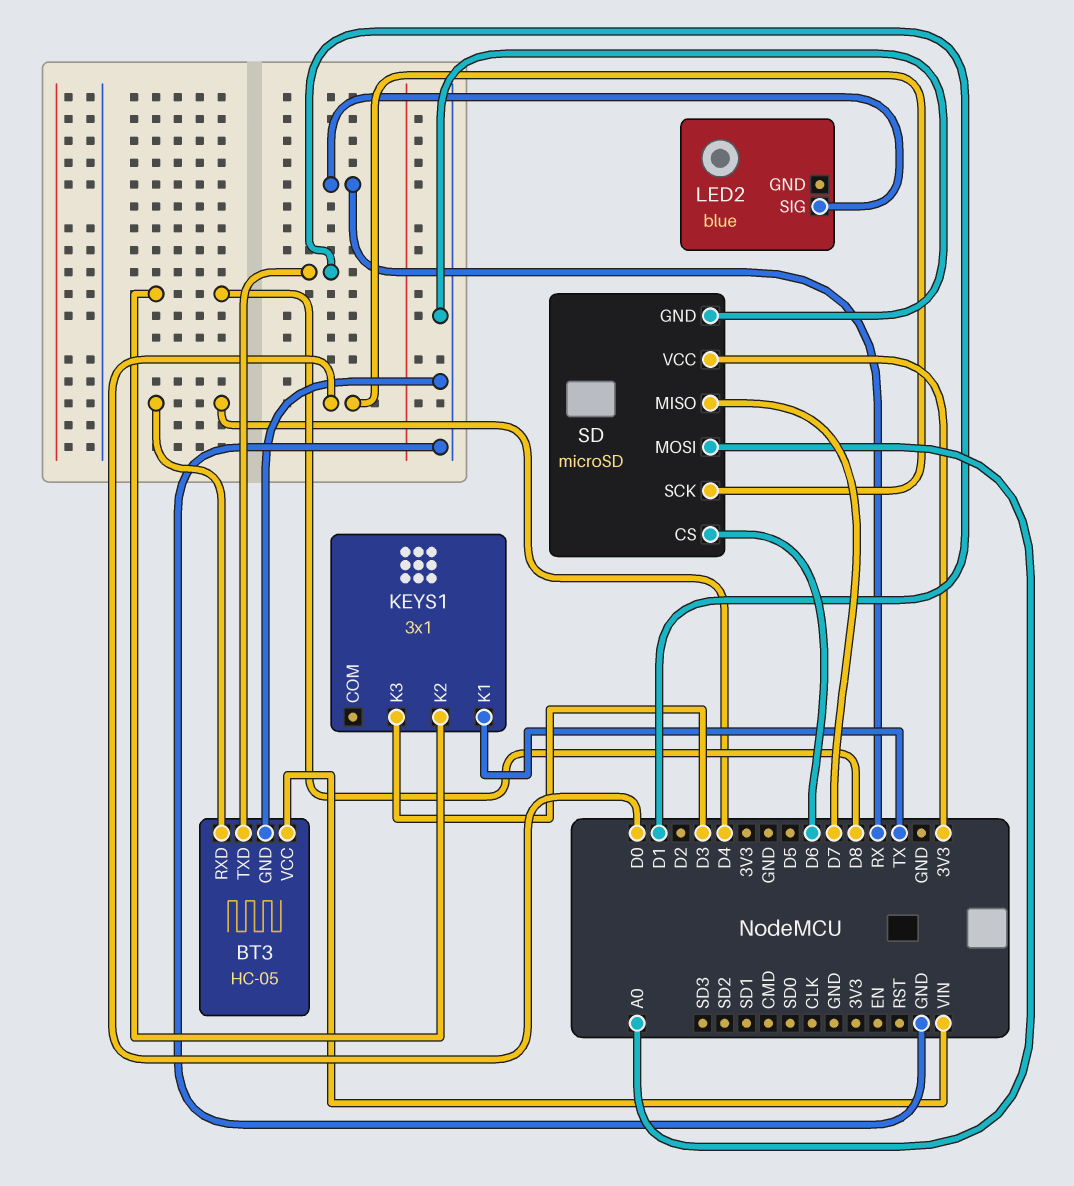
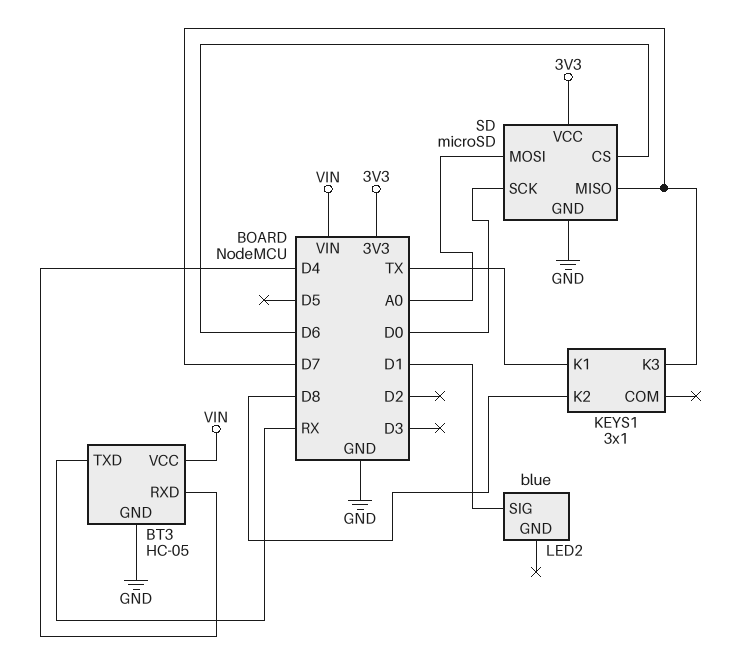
BT3 pin TXD: D1 -> RX
KEYS1 pin K3: D3 -> D7
LED2 pin SIG: RX -> D1

